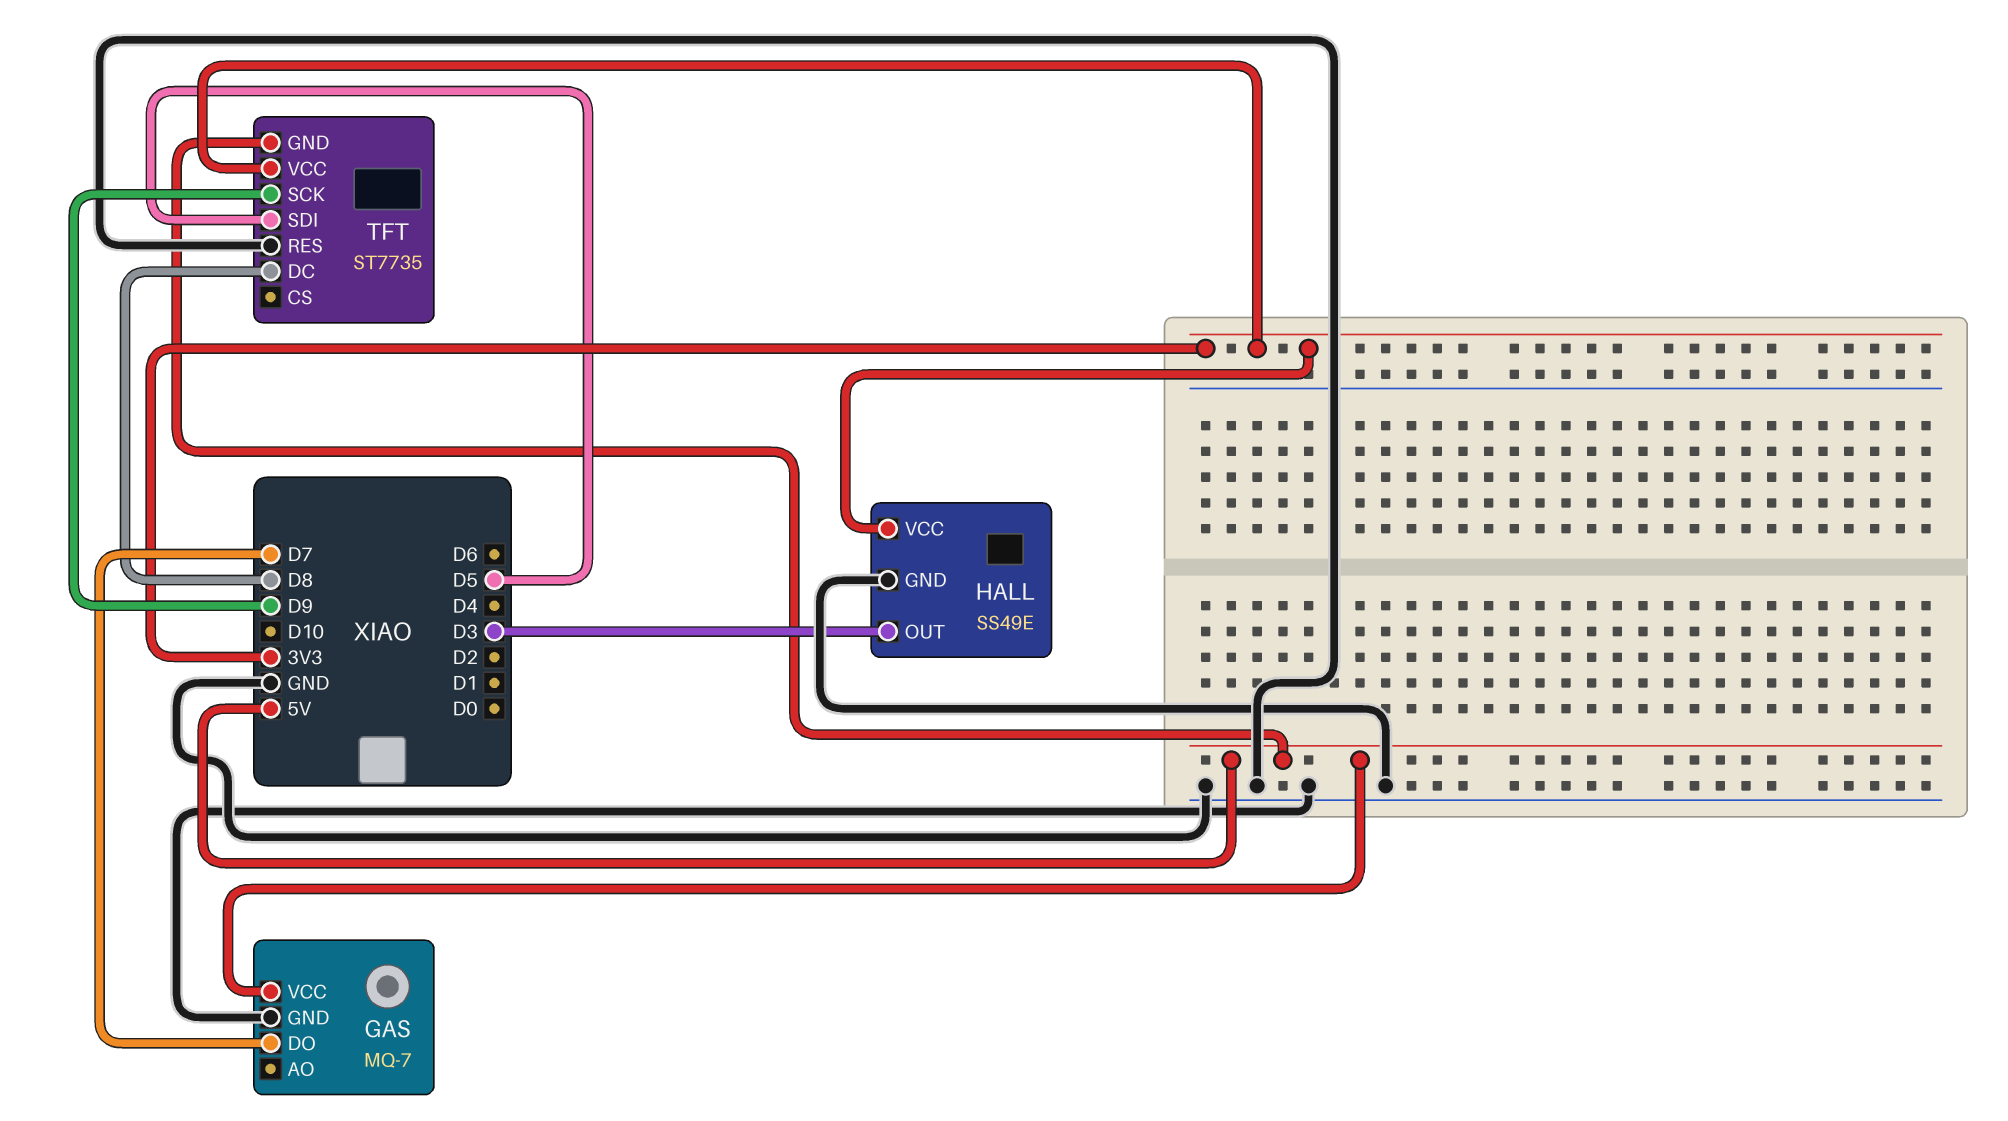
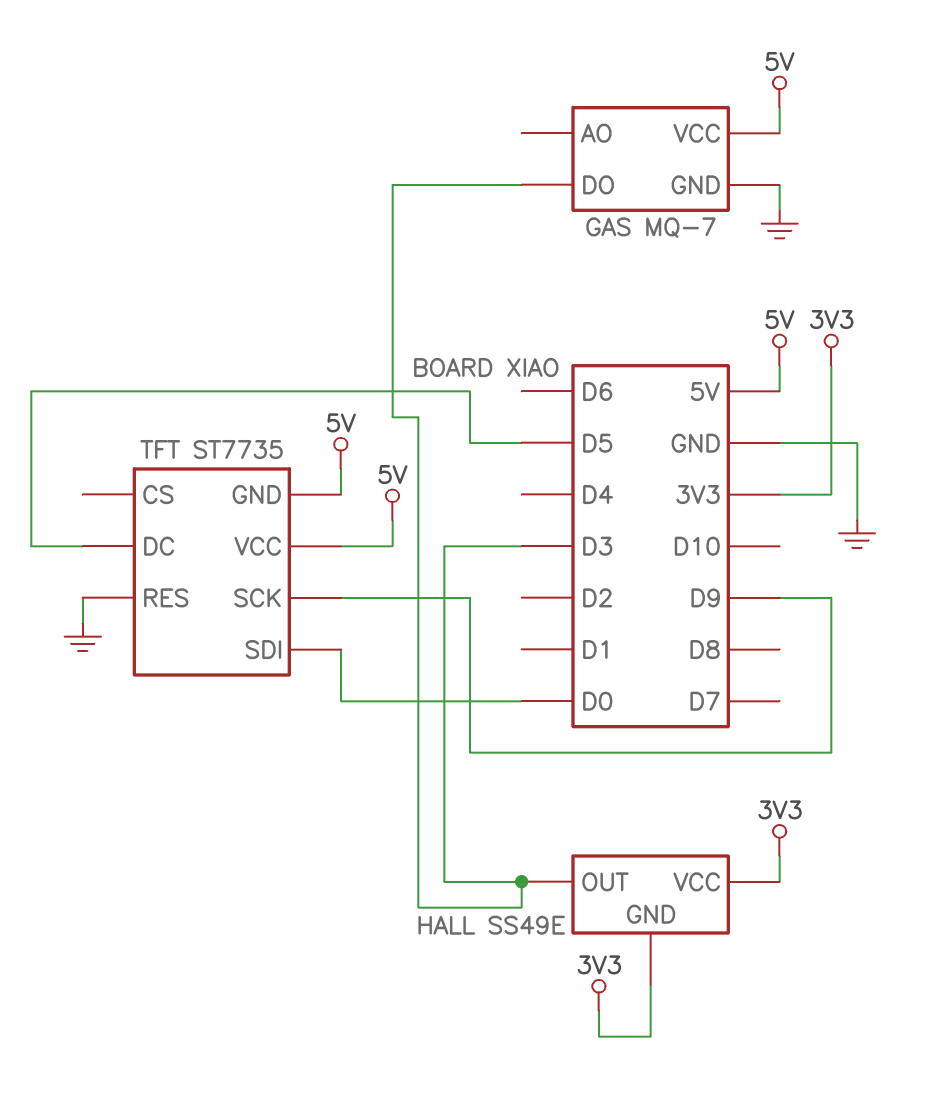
GAS pin DO: D7 -> D3
HALL pin GND: GND -> 3V3
TFT pin DC: D8 -> D5
TFT pin SDI: D5 -> D0
TFT pin VCC: 3V3 -> 5V

